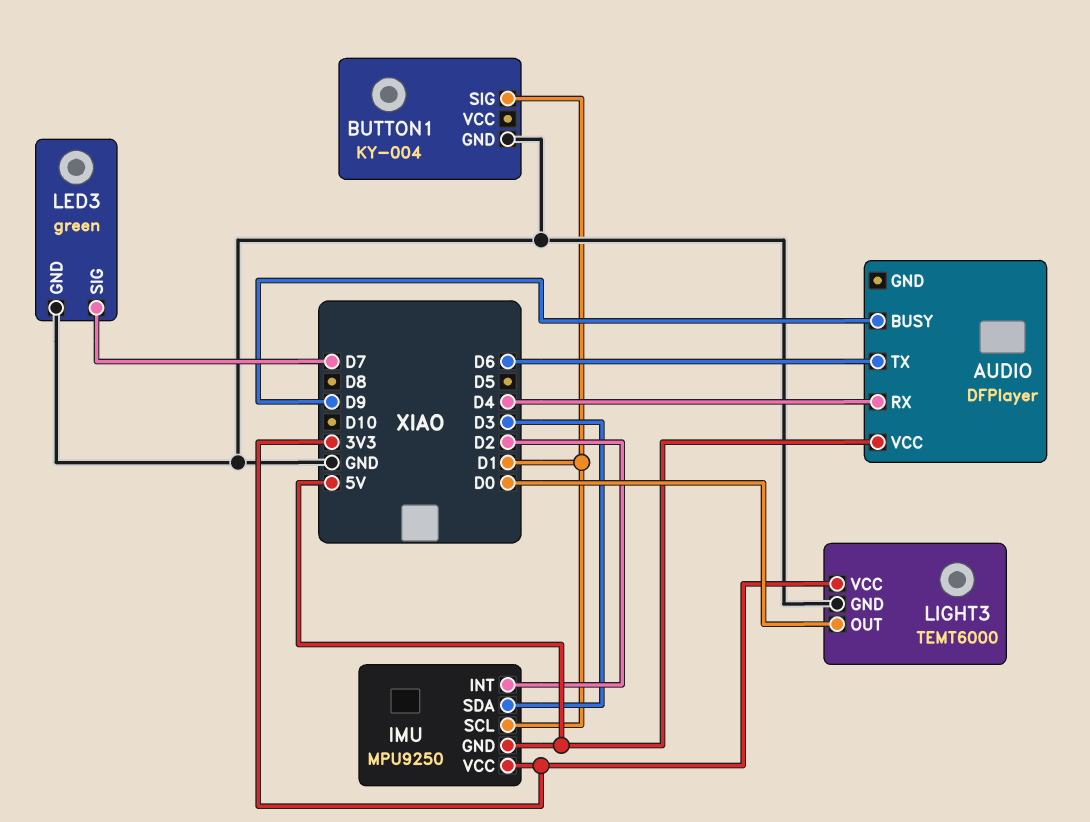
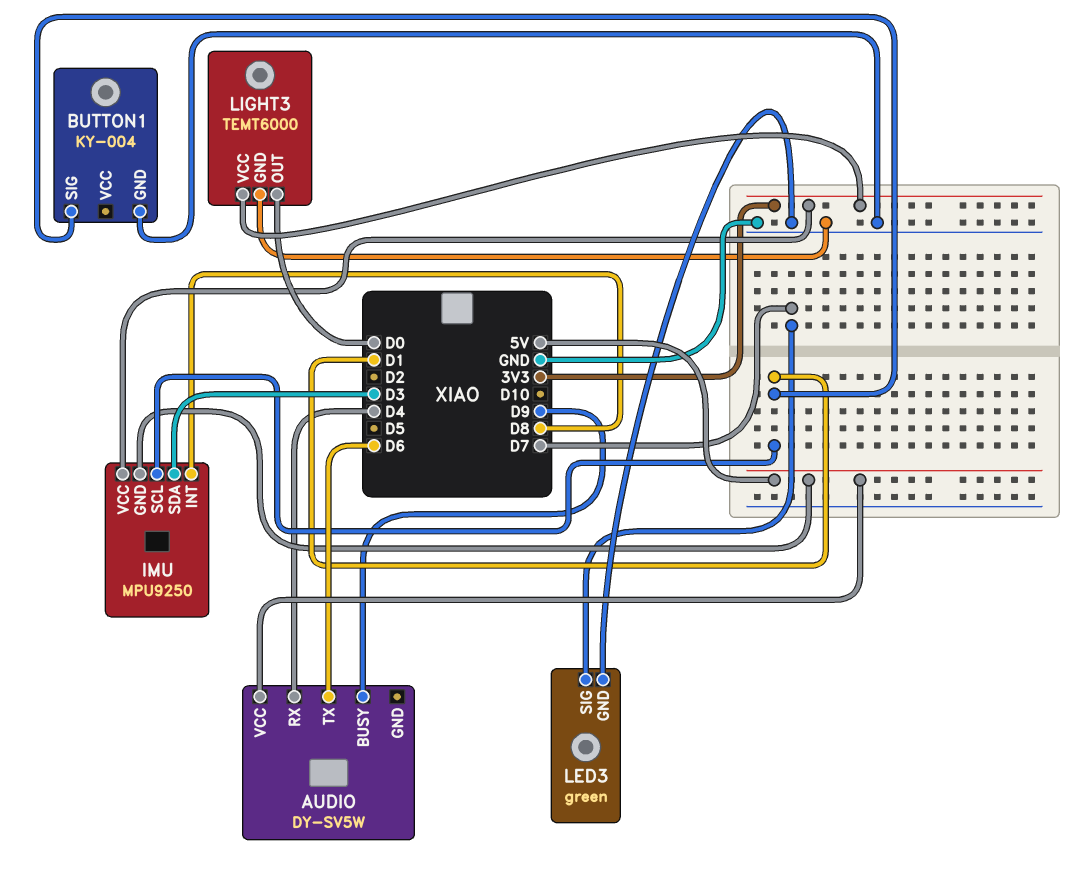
AUDIO: DFPlayer -> DY-SV5W
IMU pin INT: D2 -> D8

